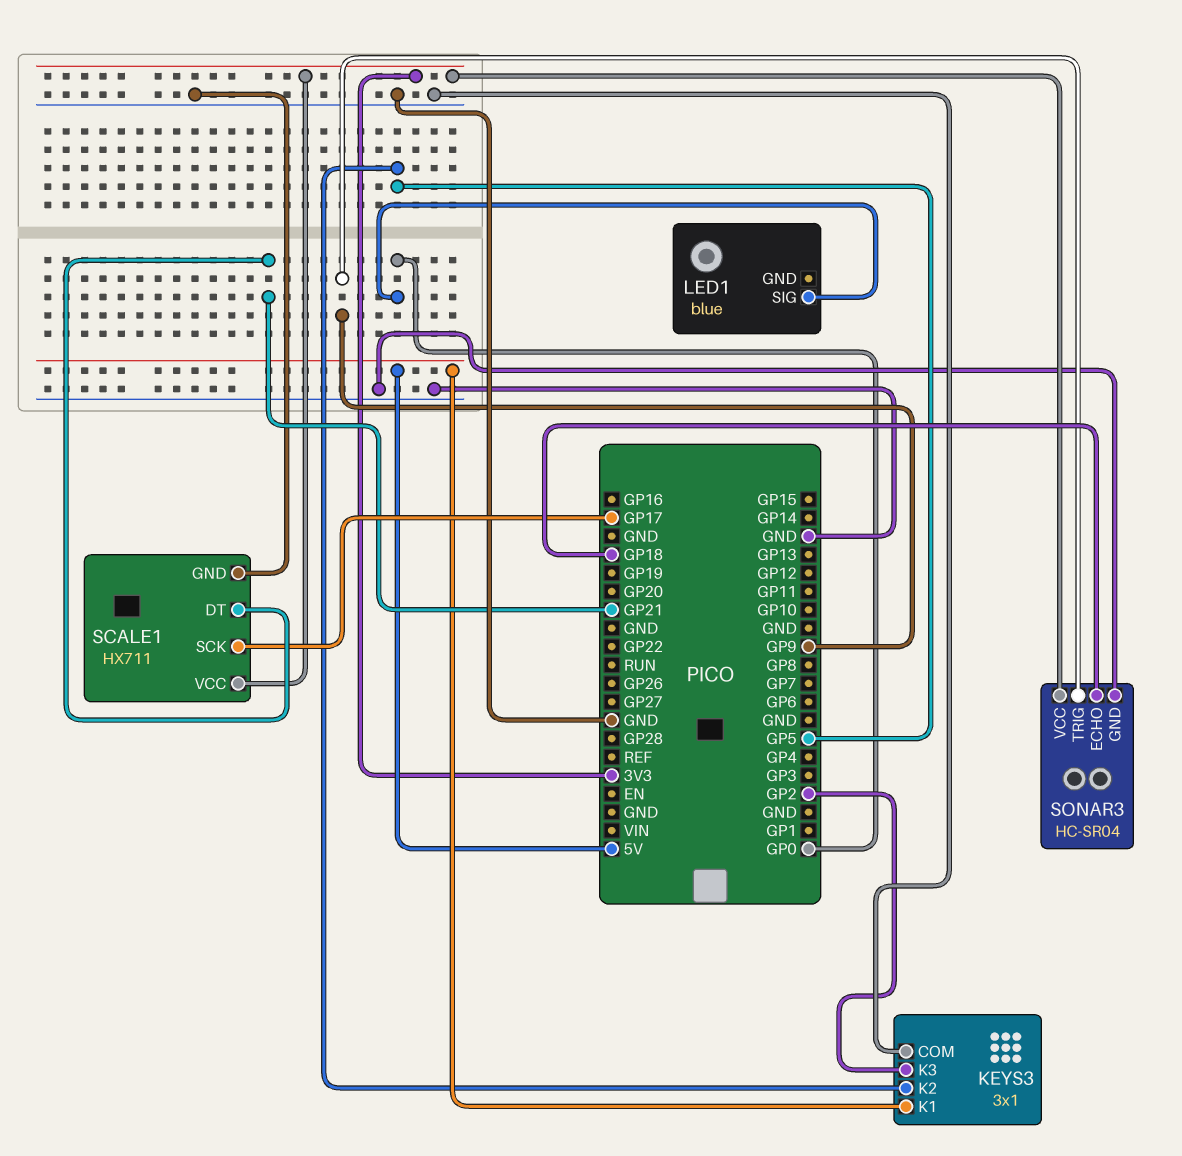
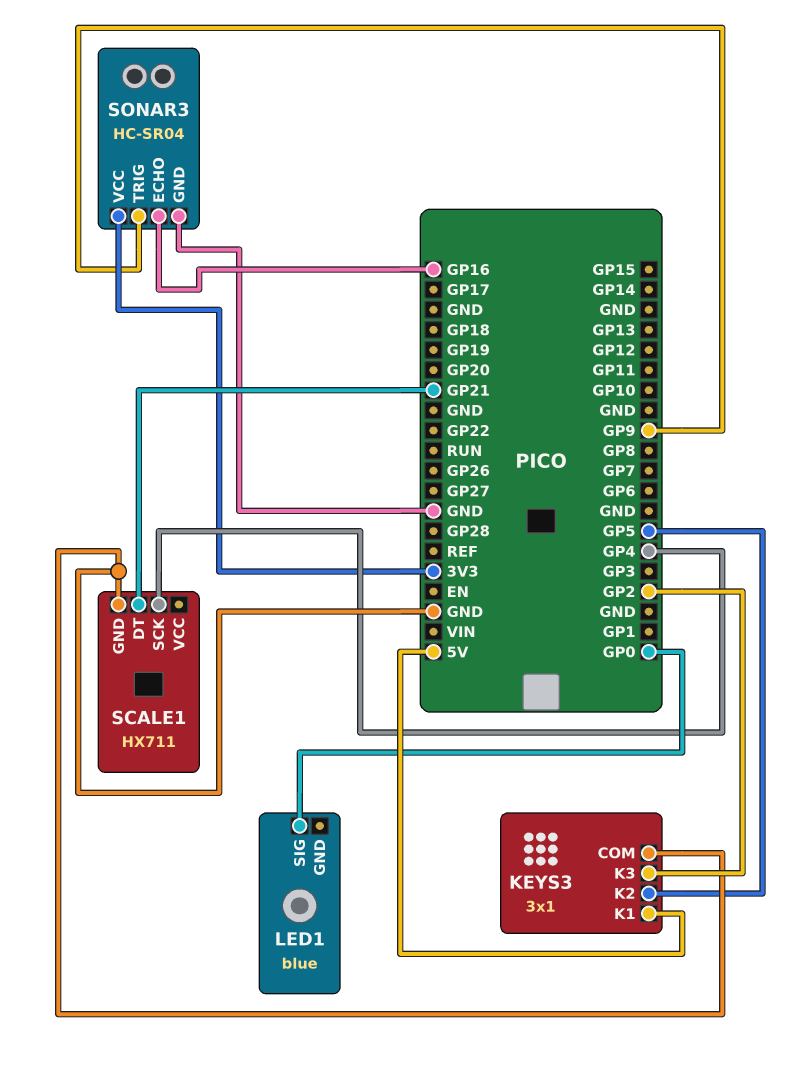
SCALE1 pin SCK: GP17 -> GP4
SCALE1 pin VCC: 3V3 -> none
SONAR3 pin ECHO: GP18 -> GP16

